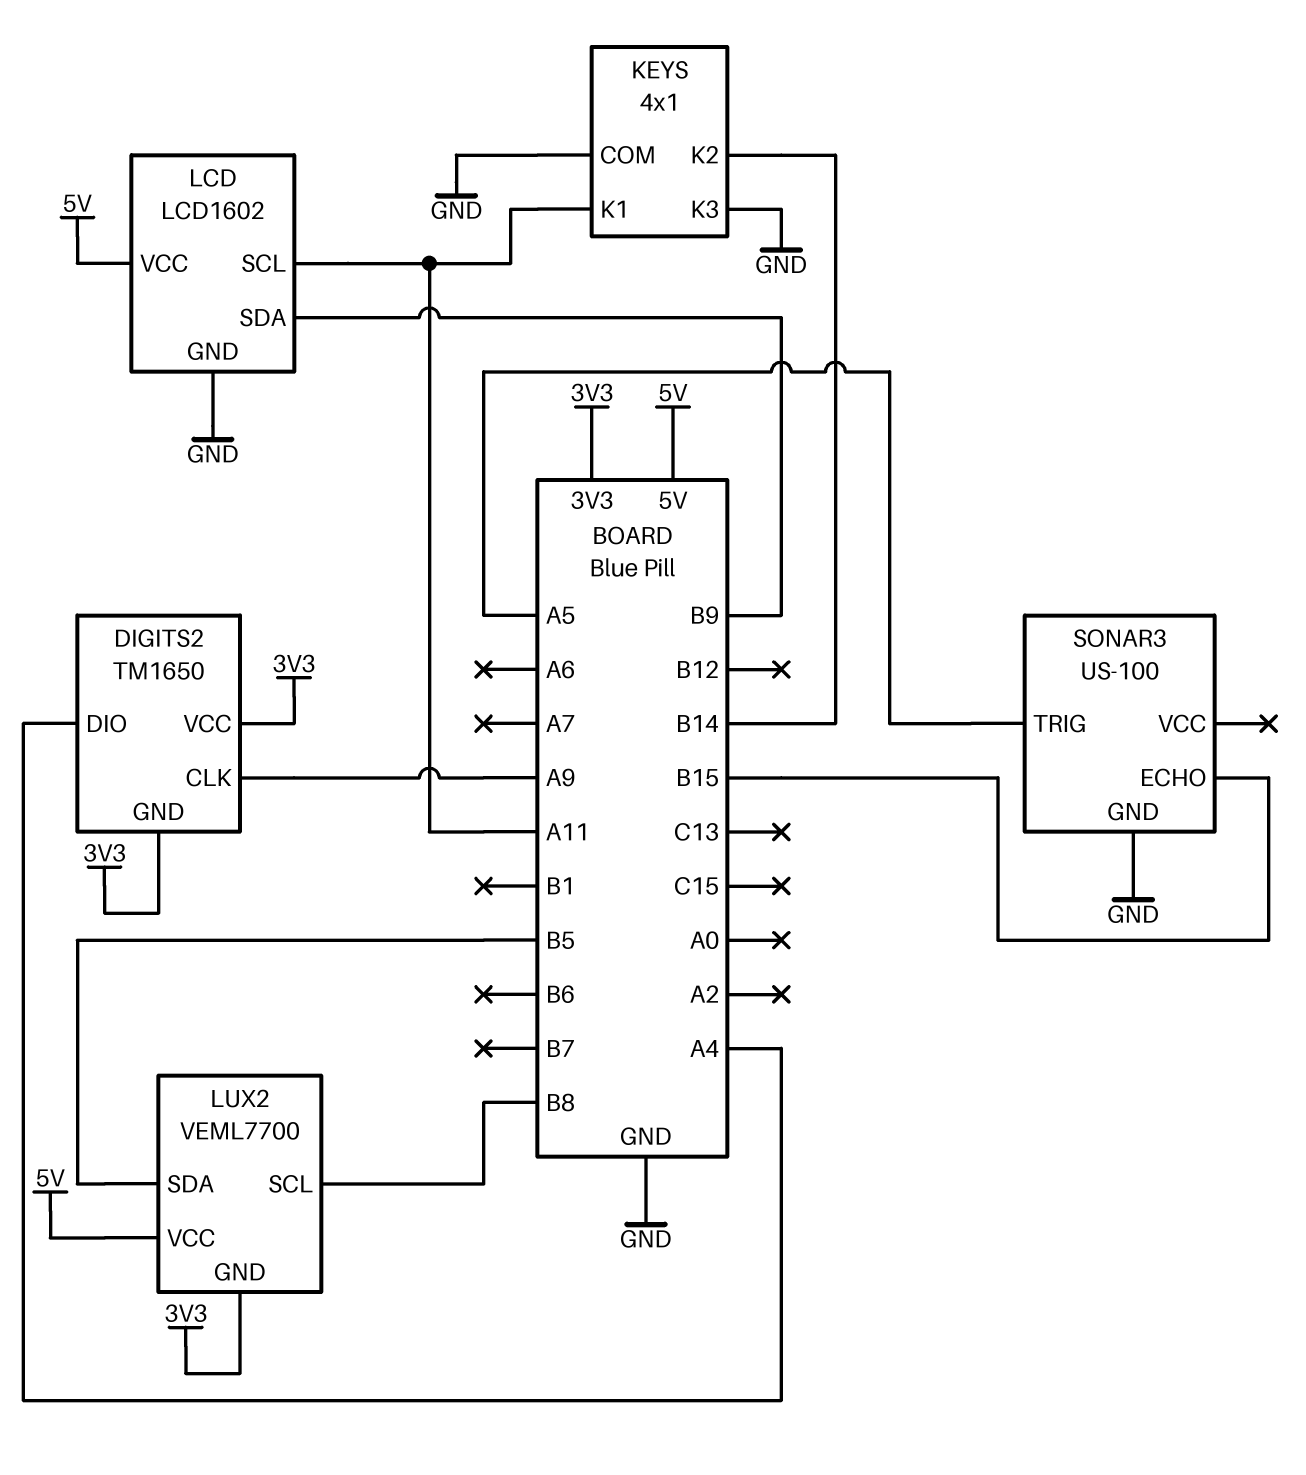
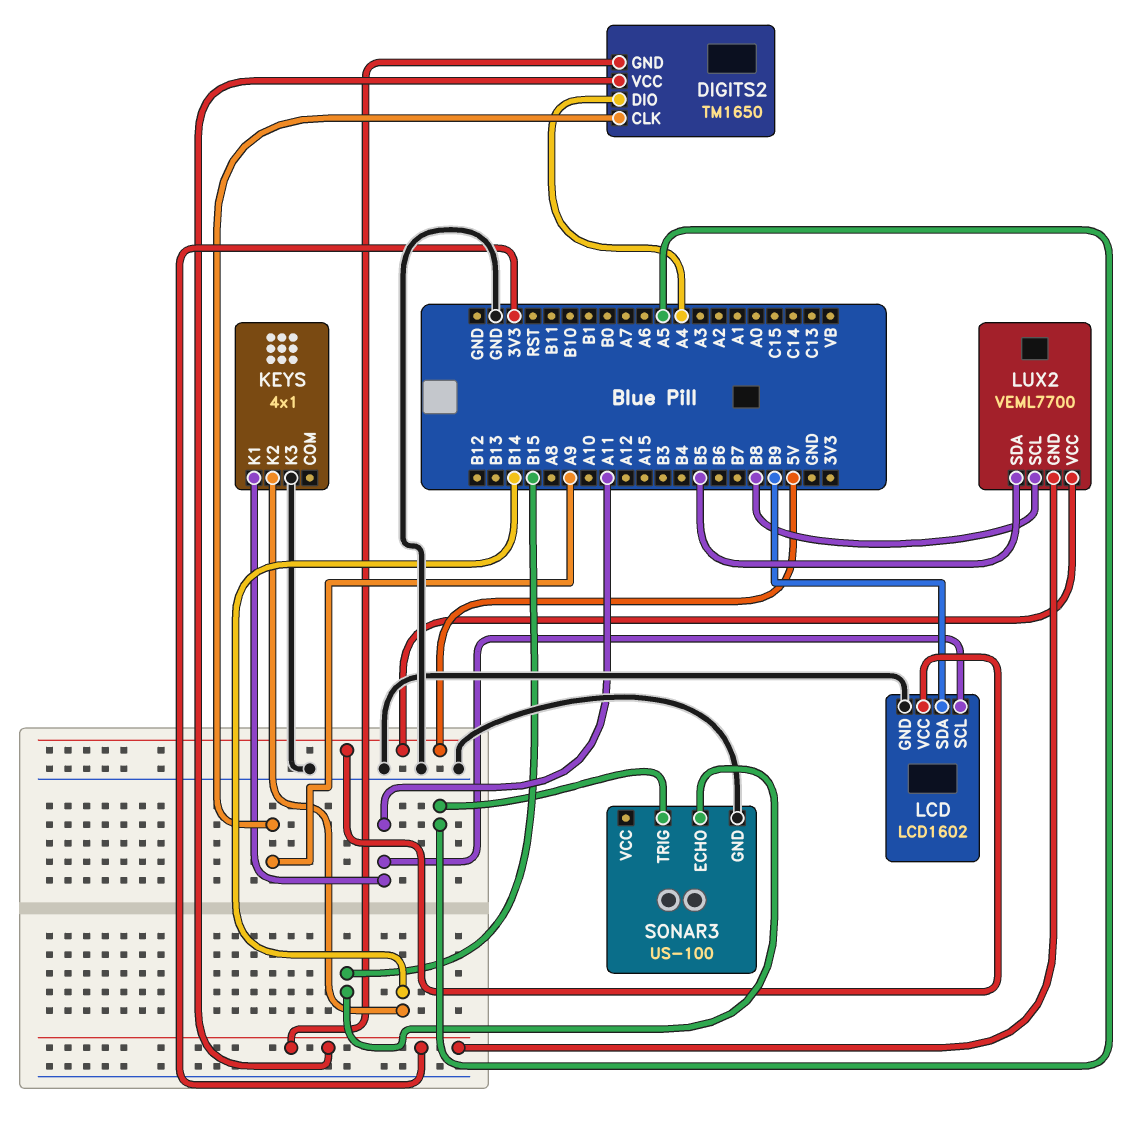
KEYS pin COM: GND -> none

